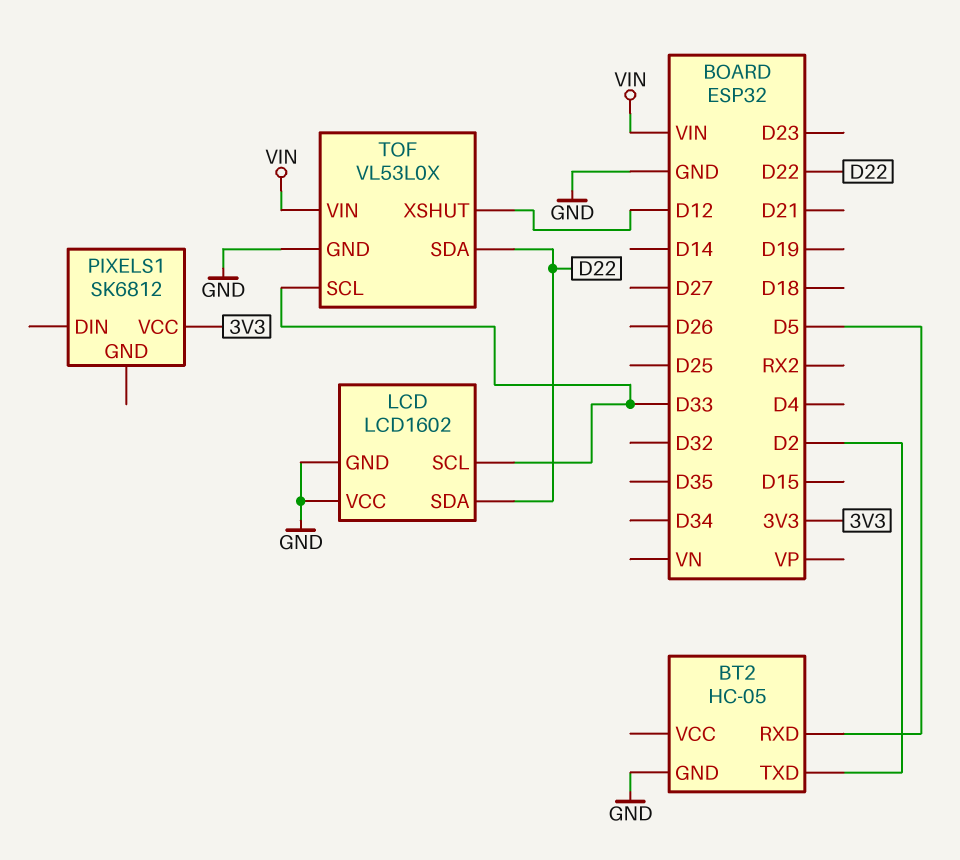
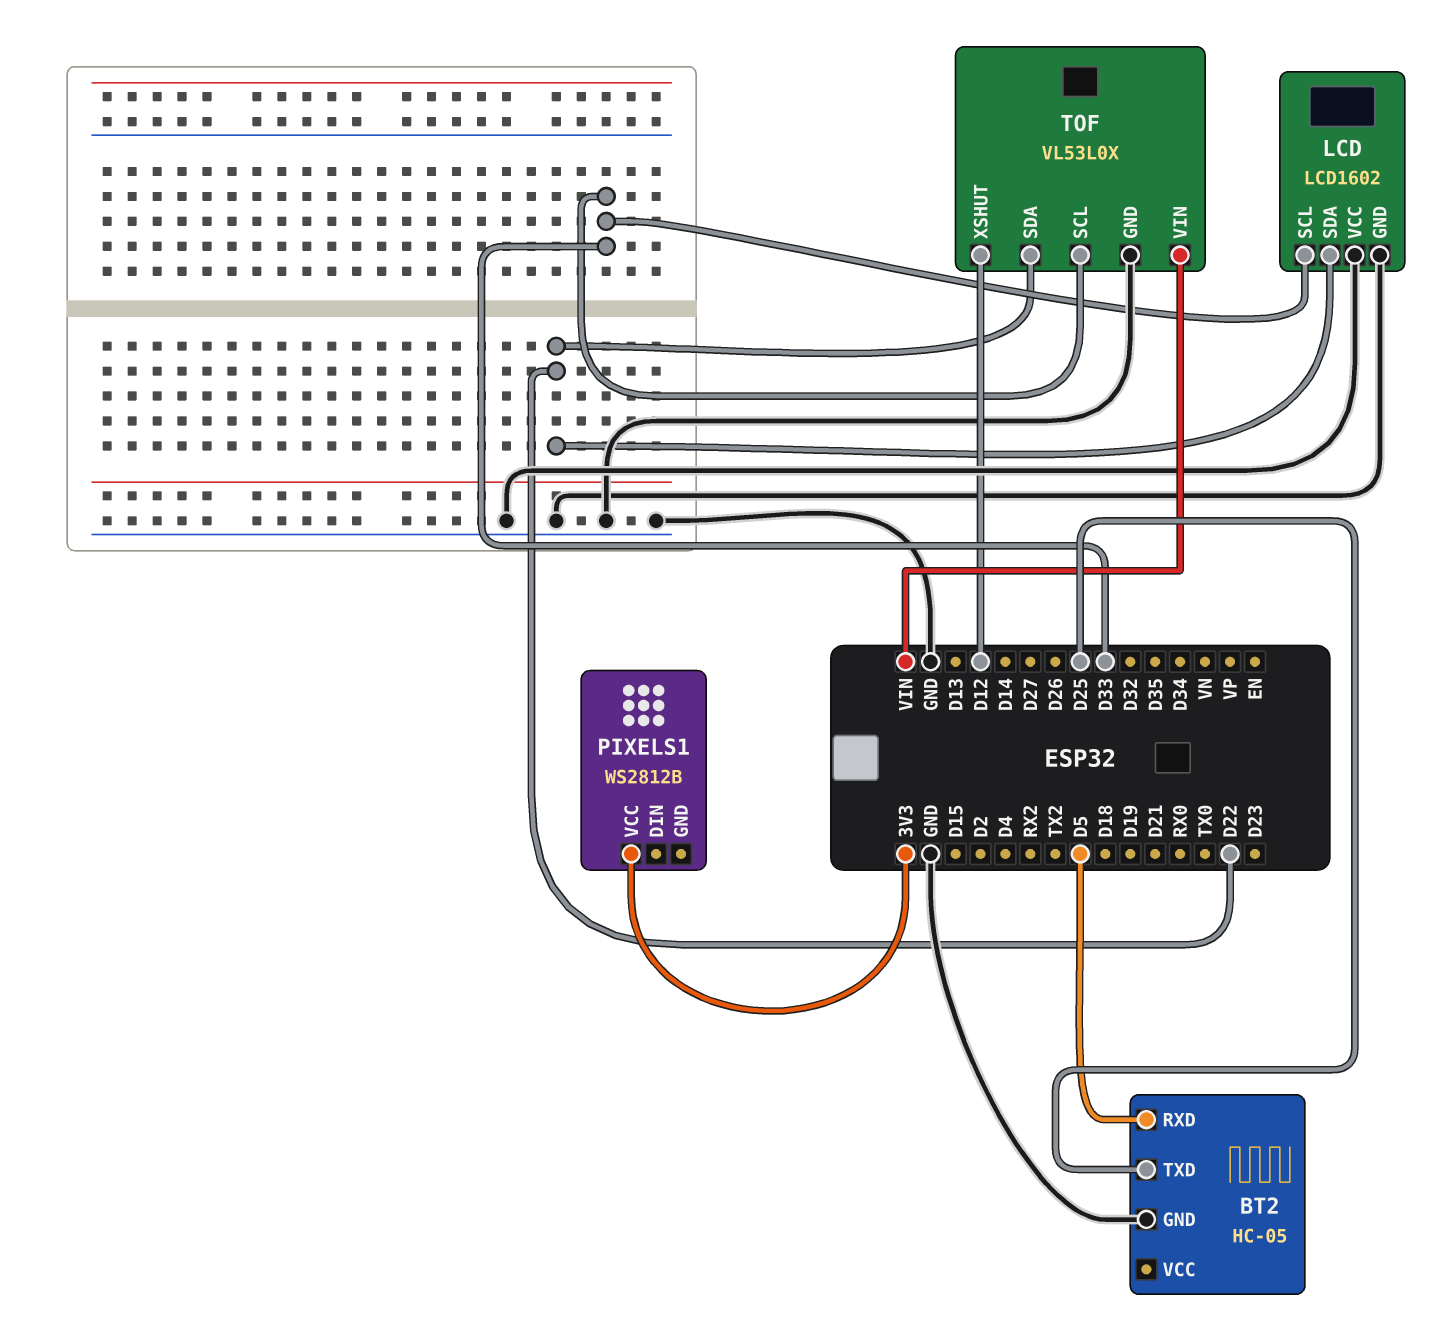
BT2 pin TXD: D2 -> D25
PIXELS1: SK6812 -> WS2812B

